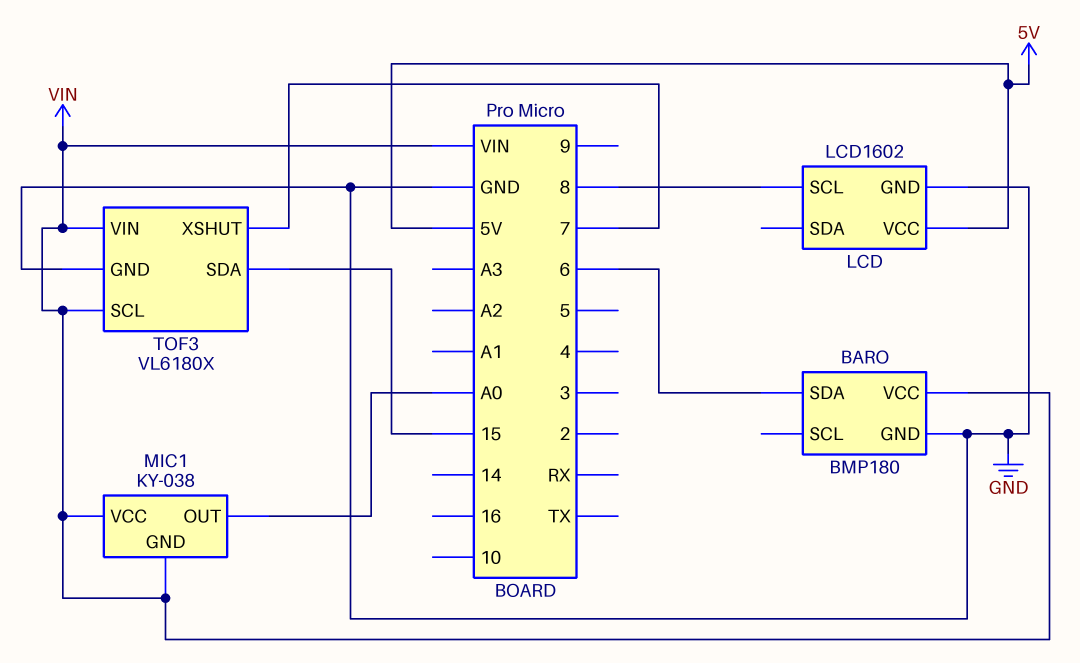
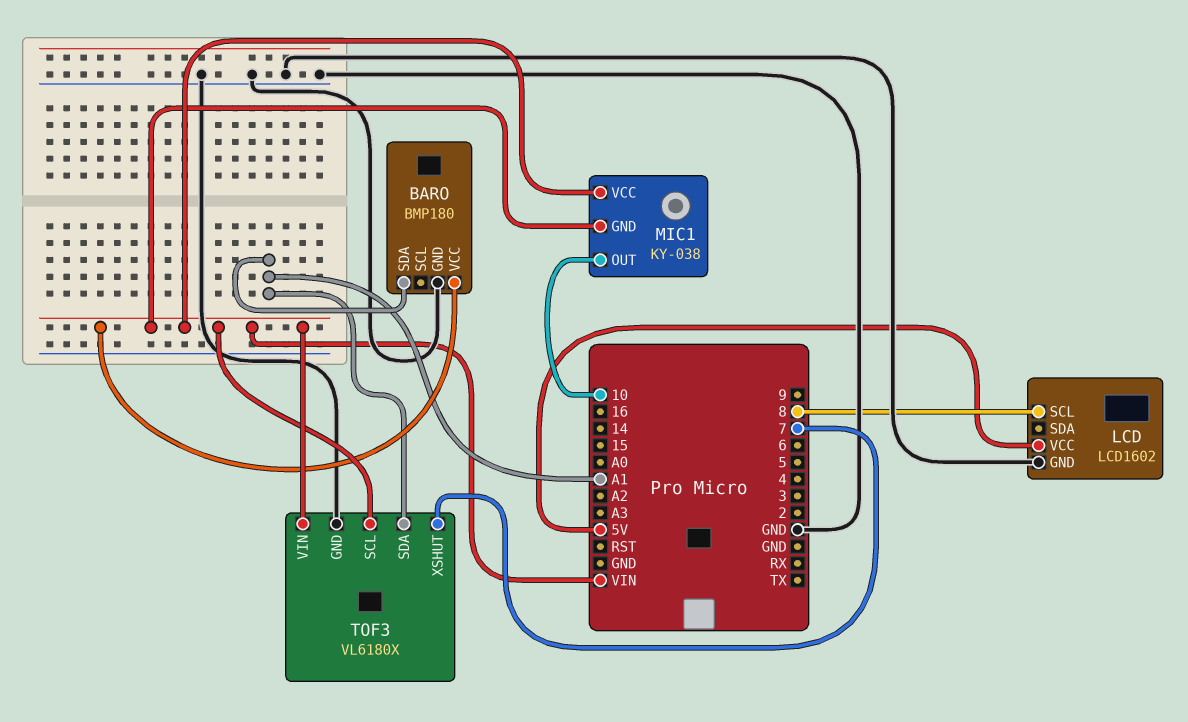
BARO pin SDA: 6 -> A1
MIC1 pin OUT: A0 -> 10
TOF3 pin SDA: 15 -> A1

